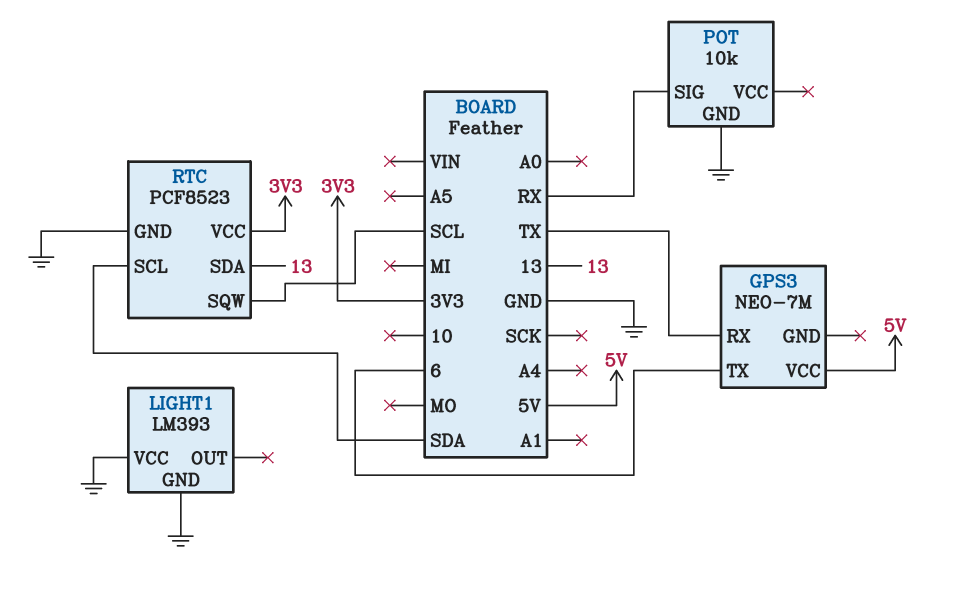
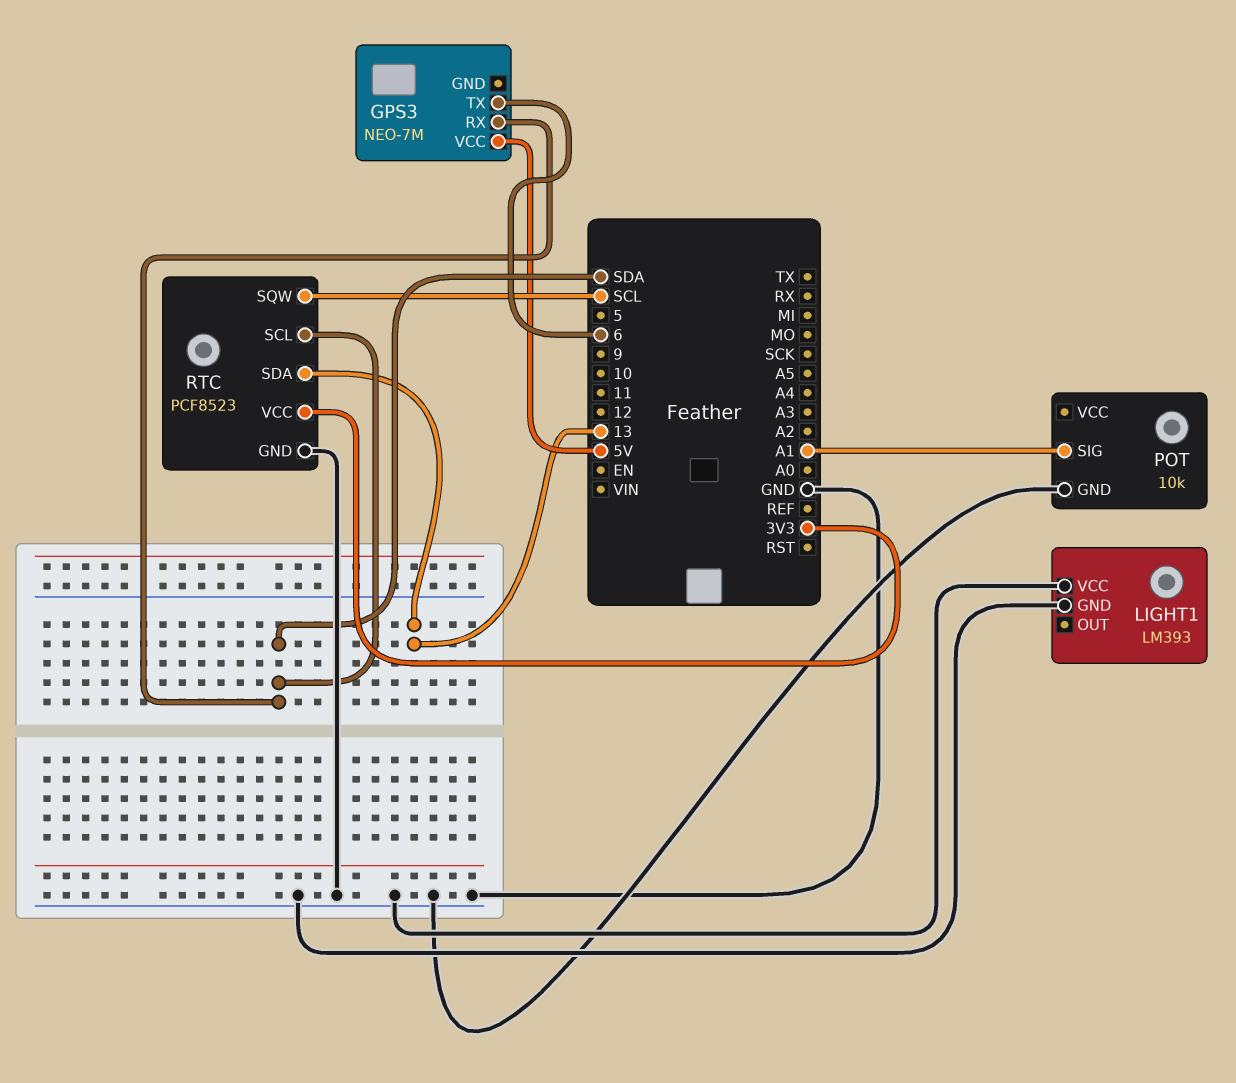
GPS3 pin RX: TX -> SDA
POT pin SIG: RX -> A1

